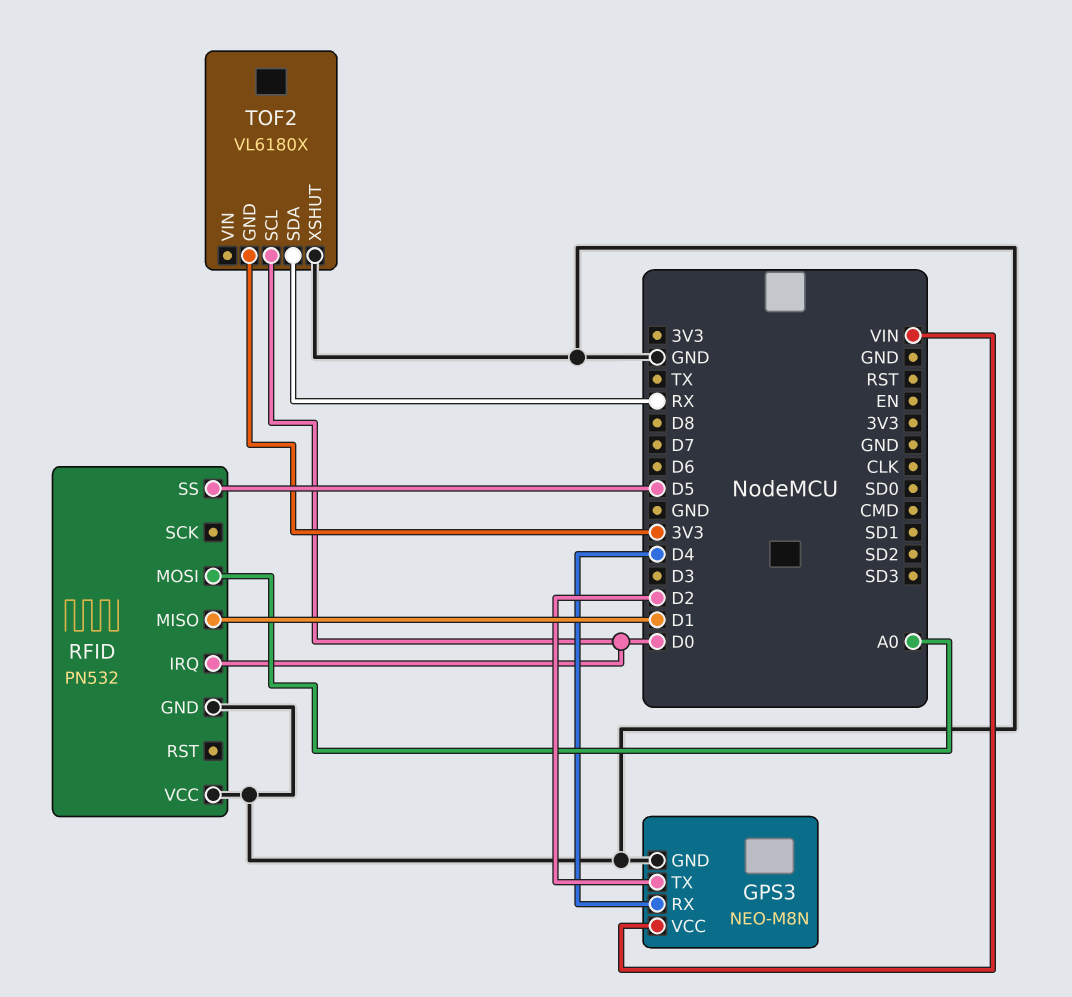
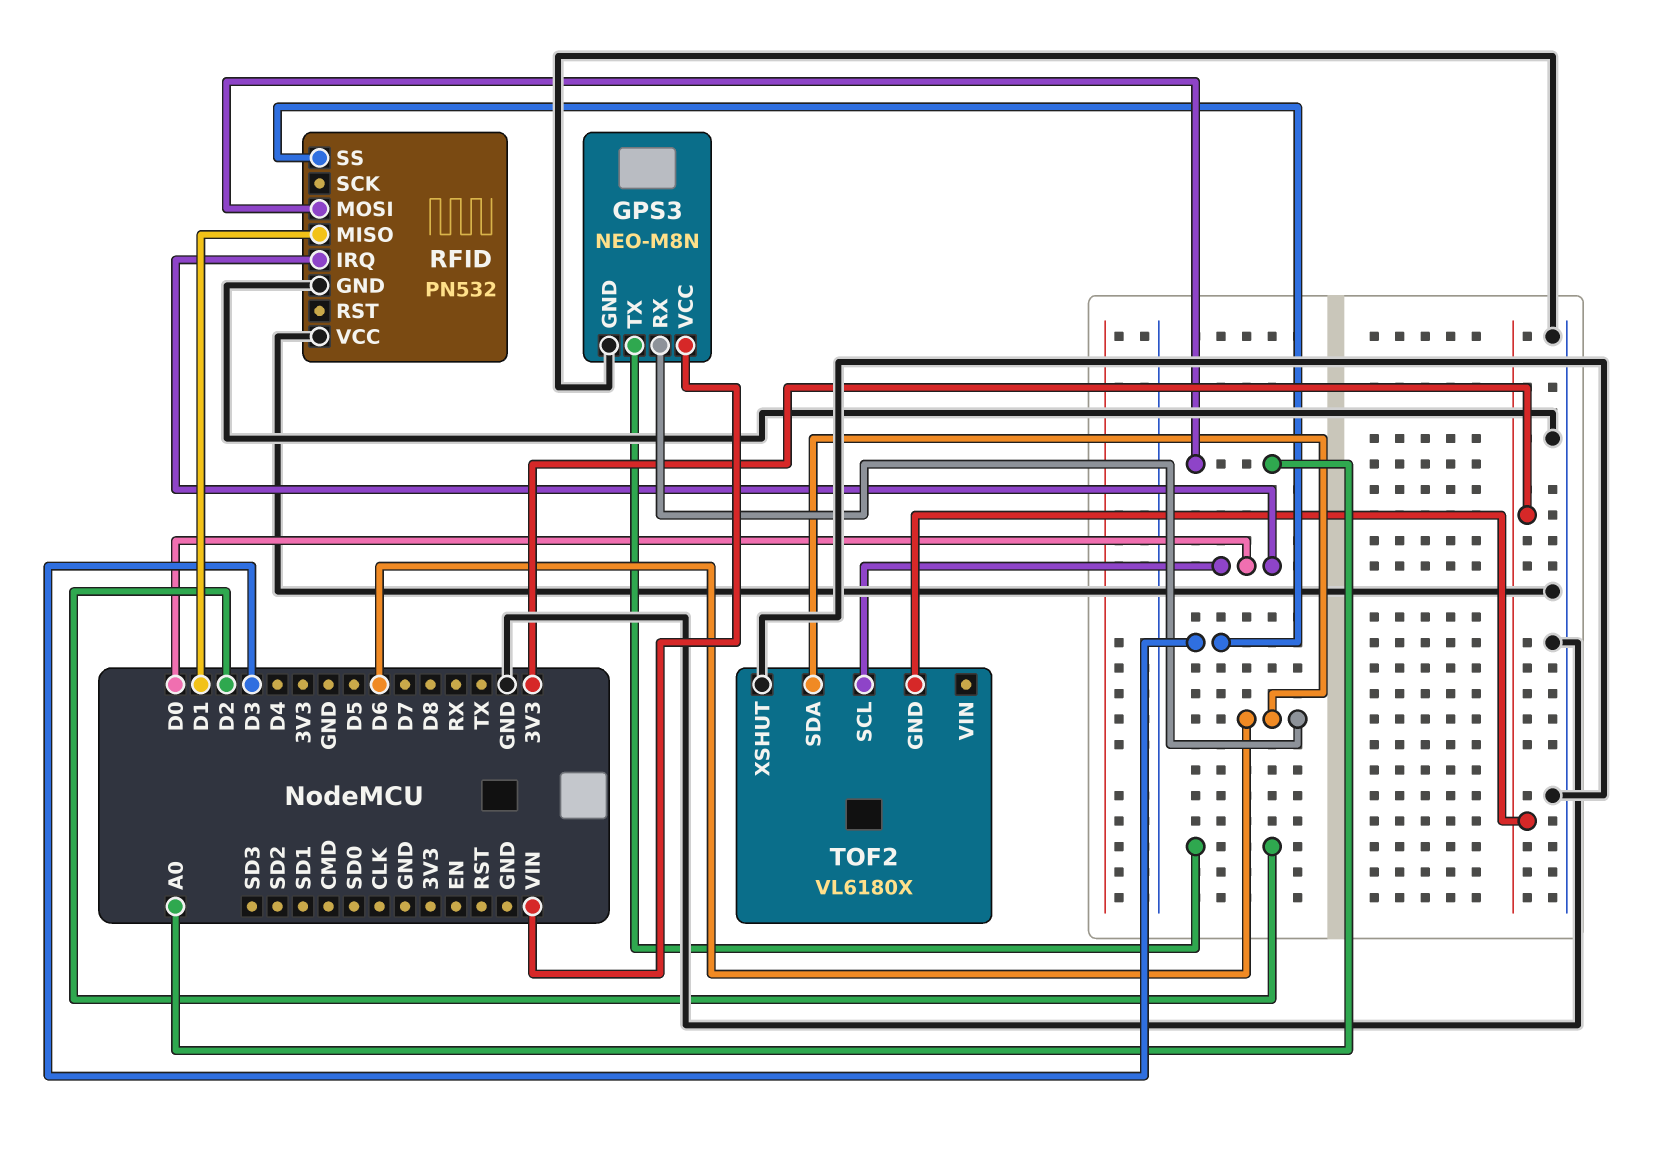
GPS3 pin RX: D4 -> D6
RFID pin SS: D5 -> D3
TOF2 pin SDA: RX -> D6

